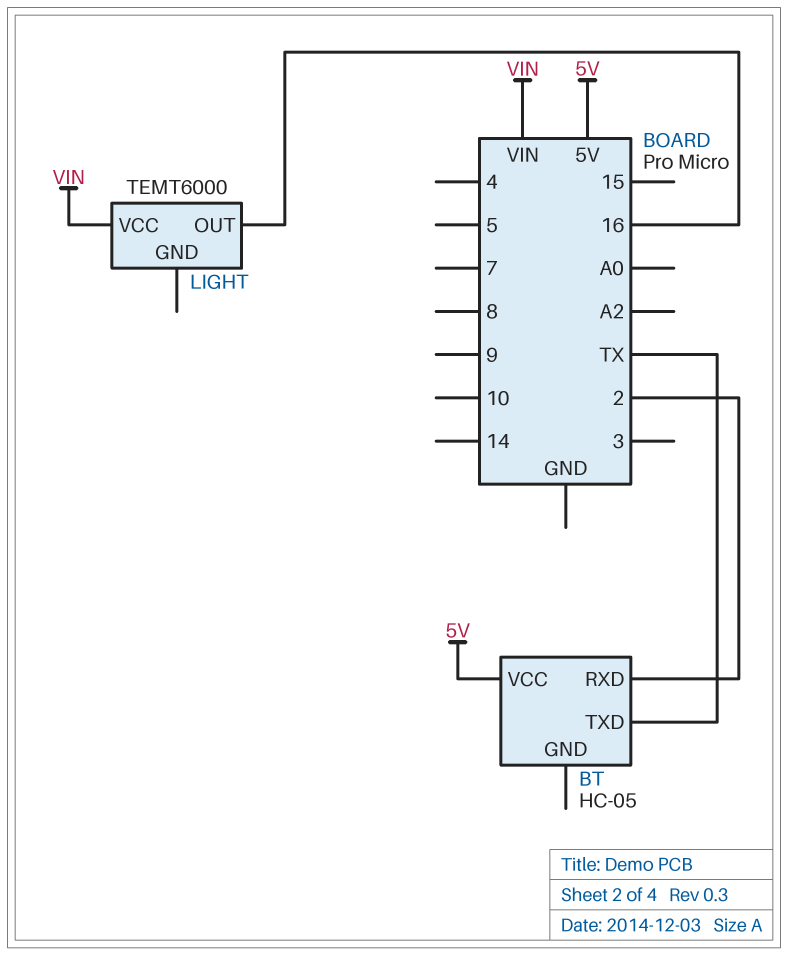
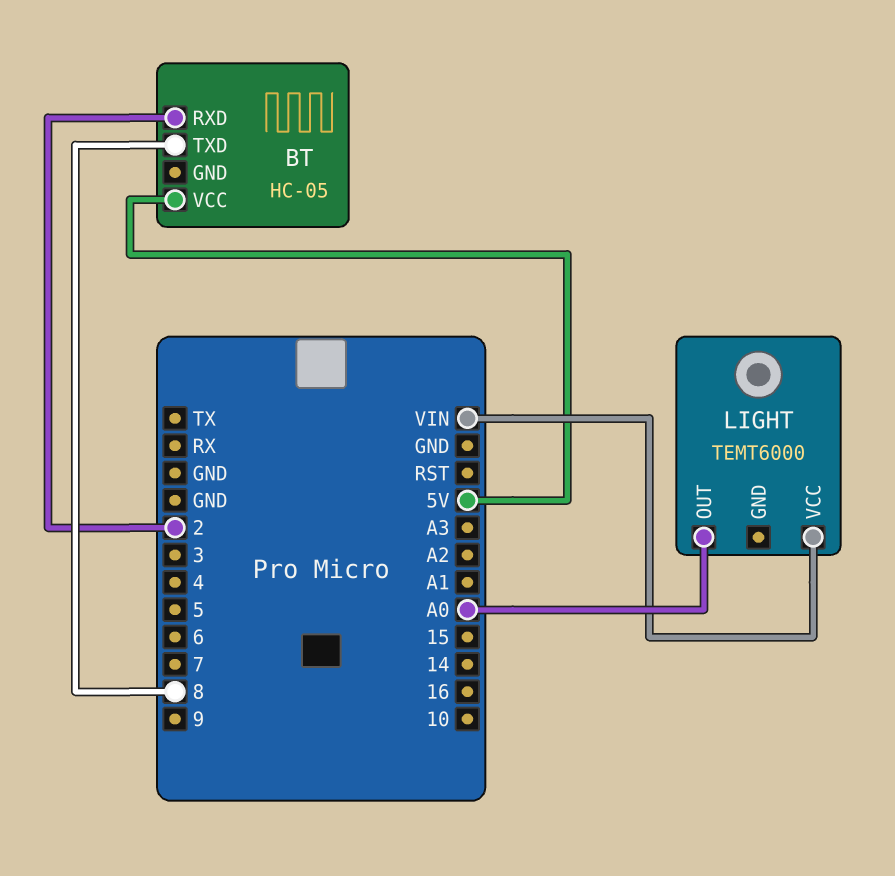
BT pin TXD: TX -> 8
LIGHT pin OUT: 16 -> A0

